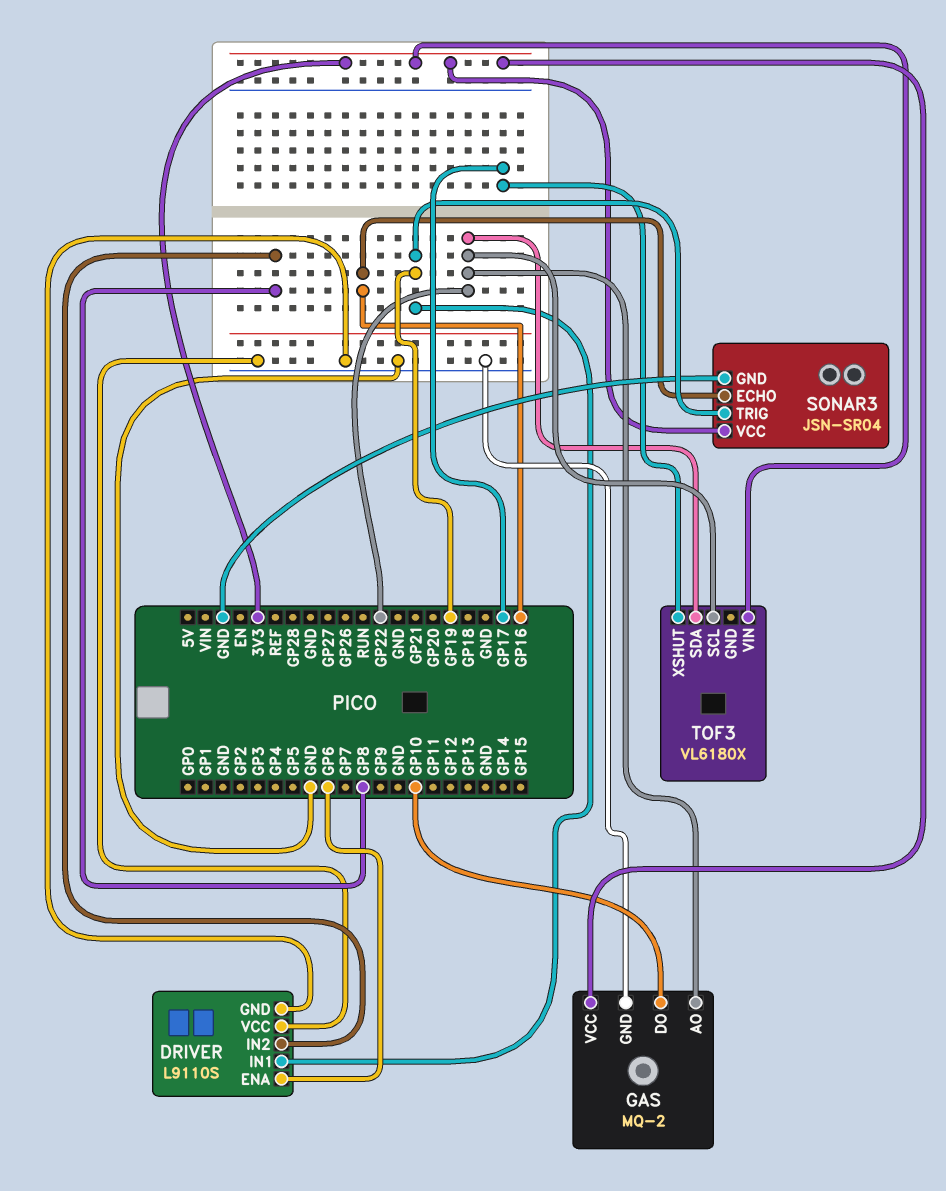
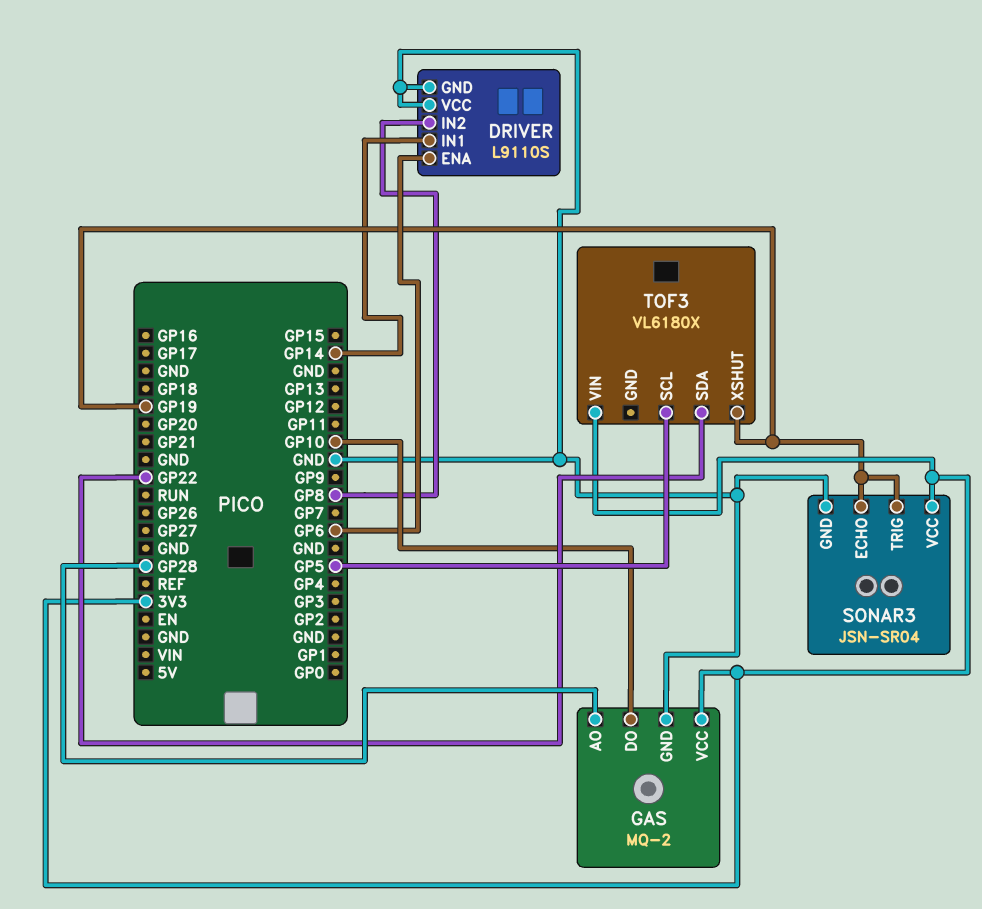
DRIVER pin IN1: GP19 -> GP14
GAS pin AO: GP22 -> GP28
SONAR3 pin ECHO: GP16 -> GP19
TOF3 pin SCL: GP22 -> GP5
TOF3 pin XSHUT: GP17 -> GP19

